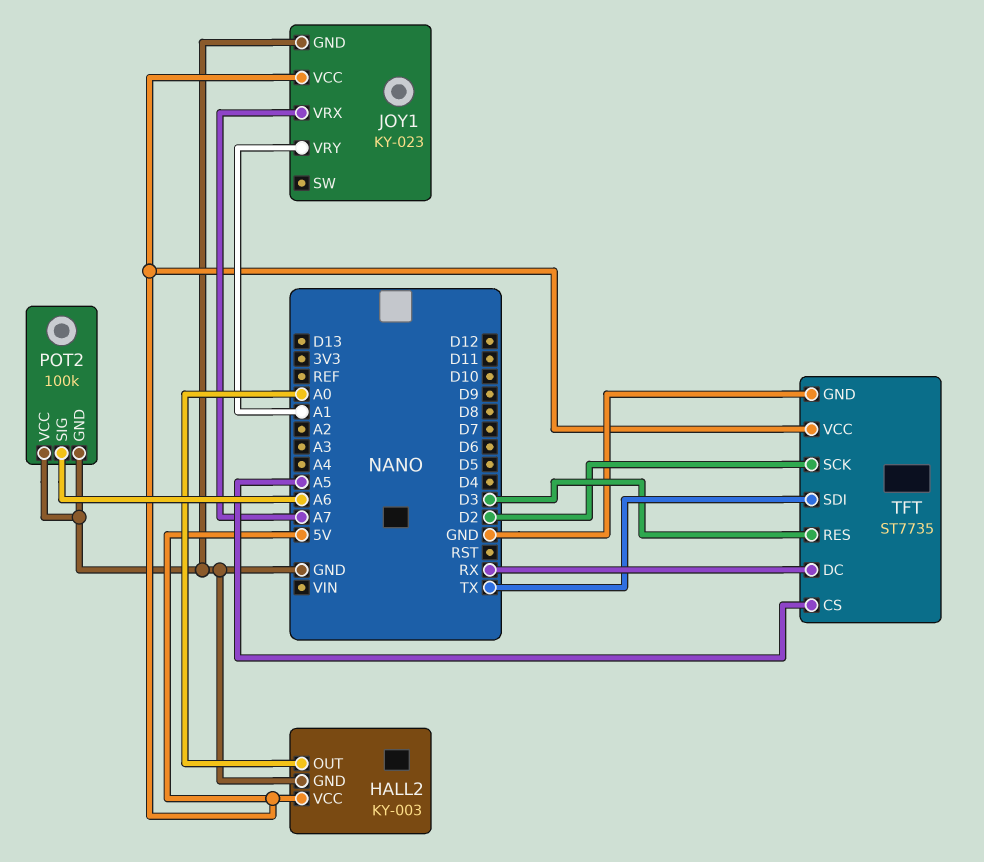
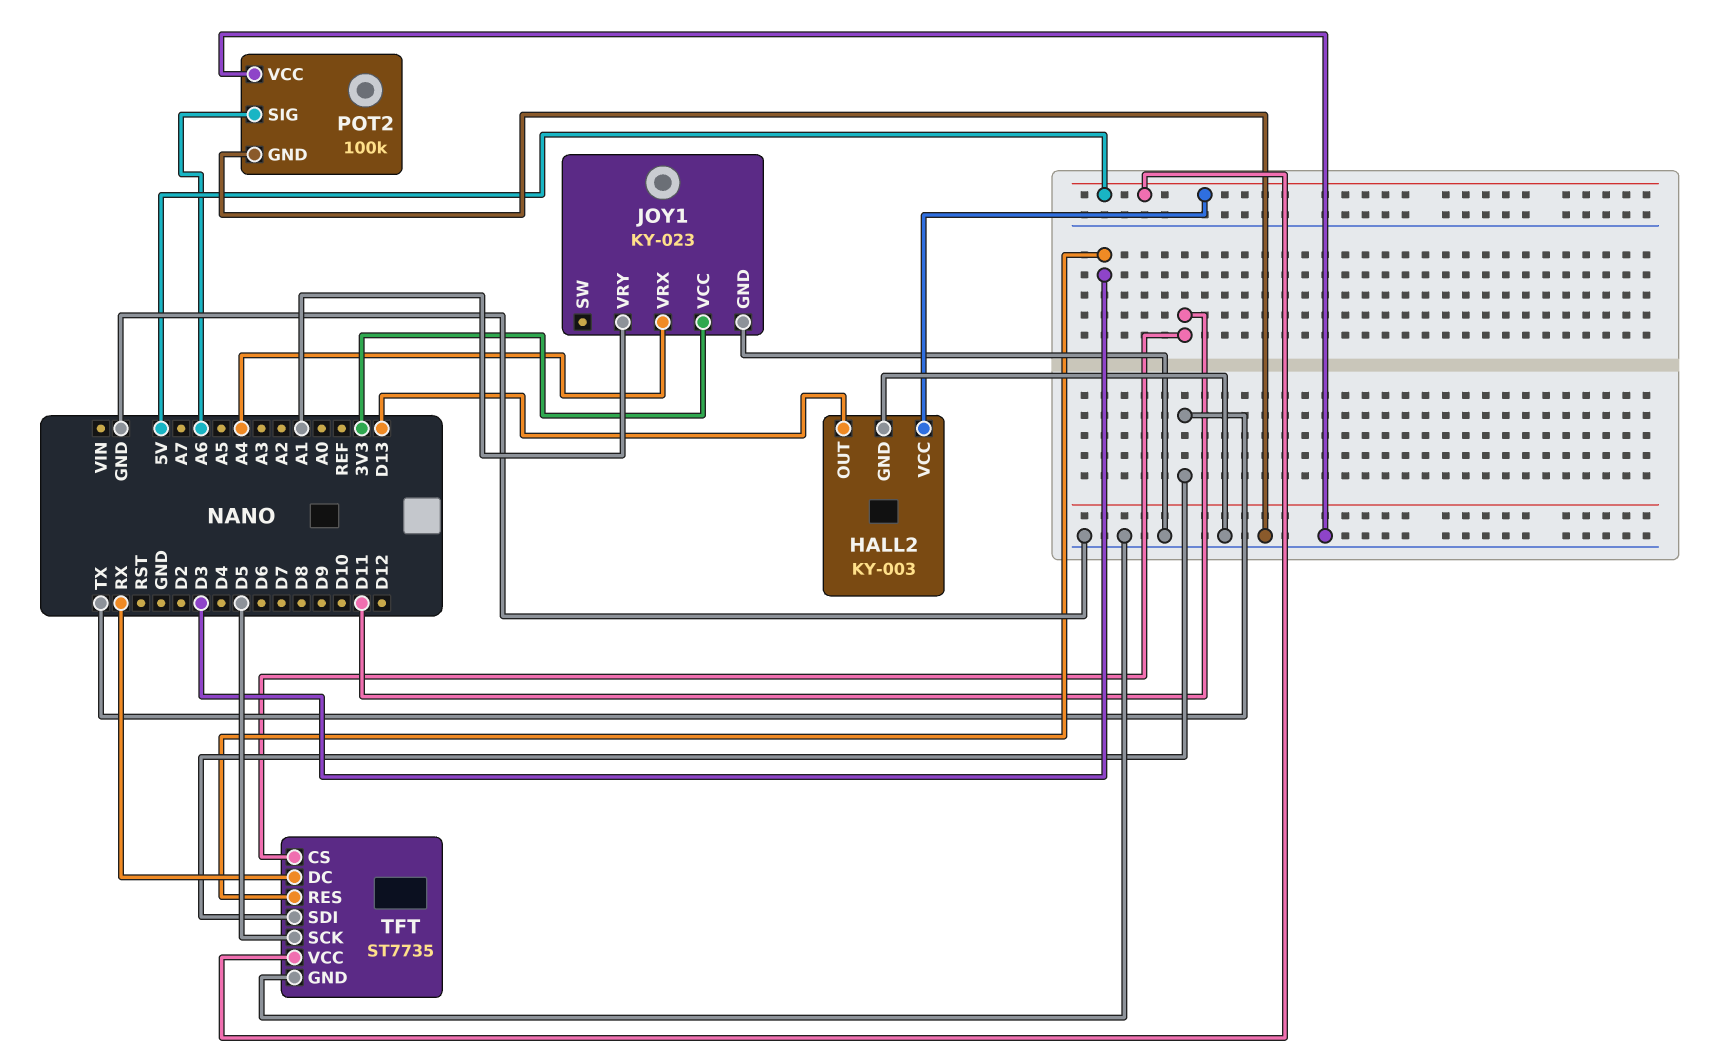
HALL2 pin OUT: A0 -> D13
JOY1 pin VCC: 5V -> 3V3
JOY1 pin VRX: A7 -> A4
TFT pin CS: A5 -> D11
TFT pin SCK: D2 -> D5

